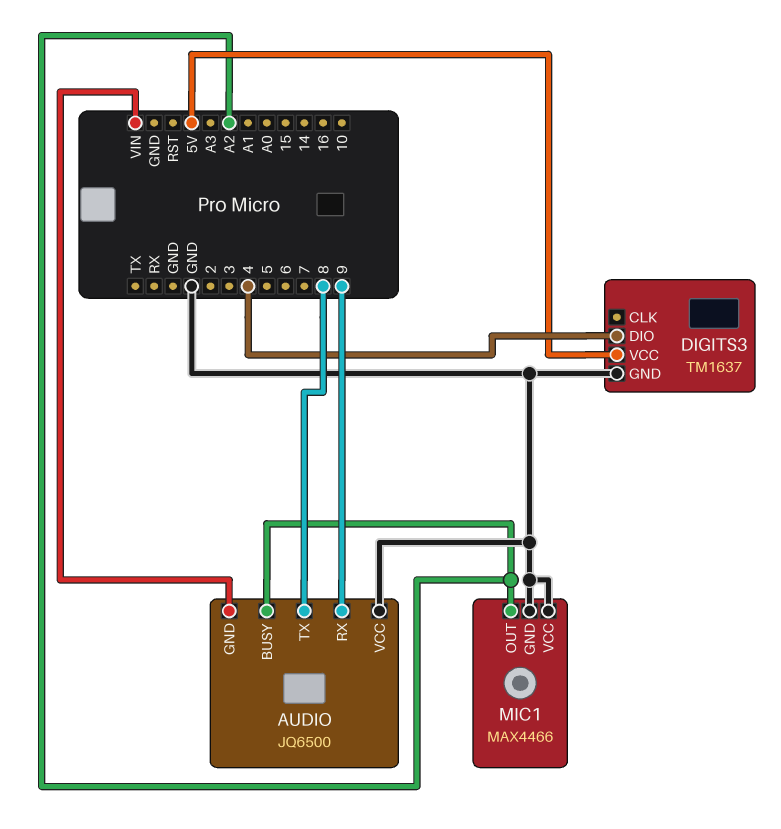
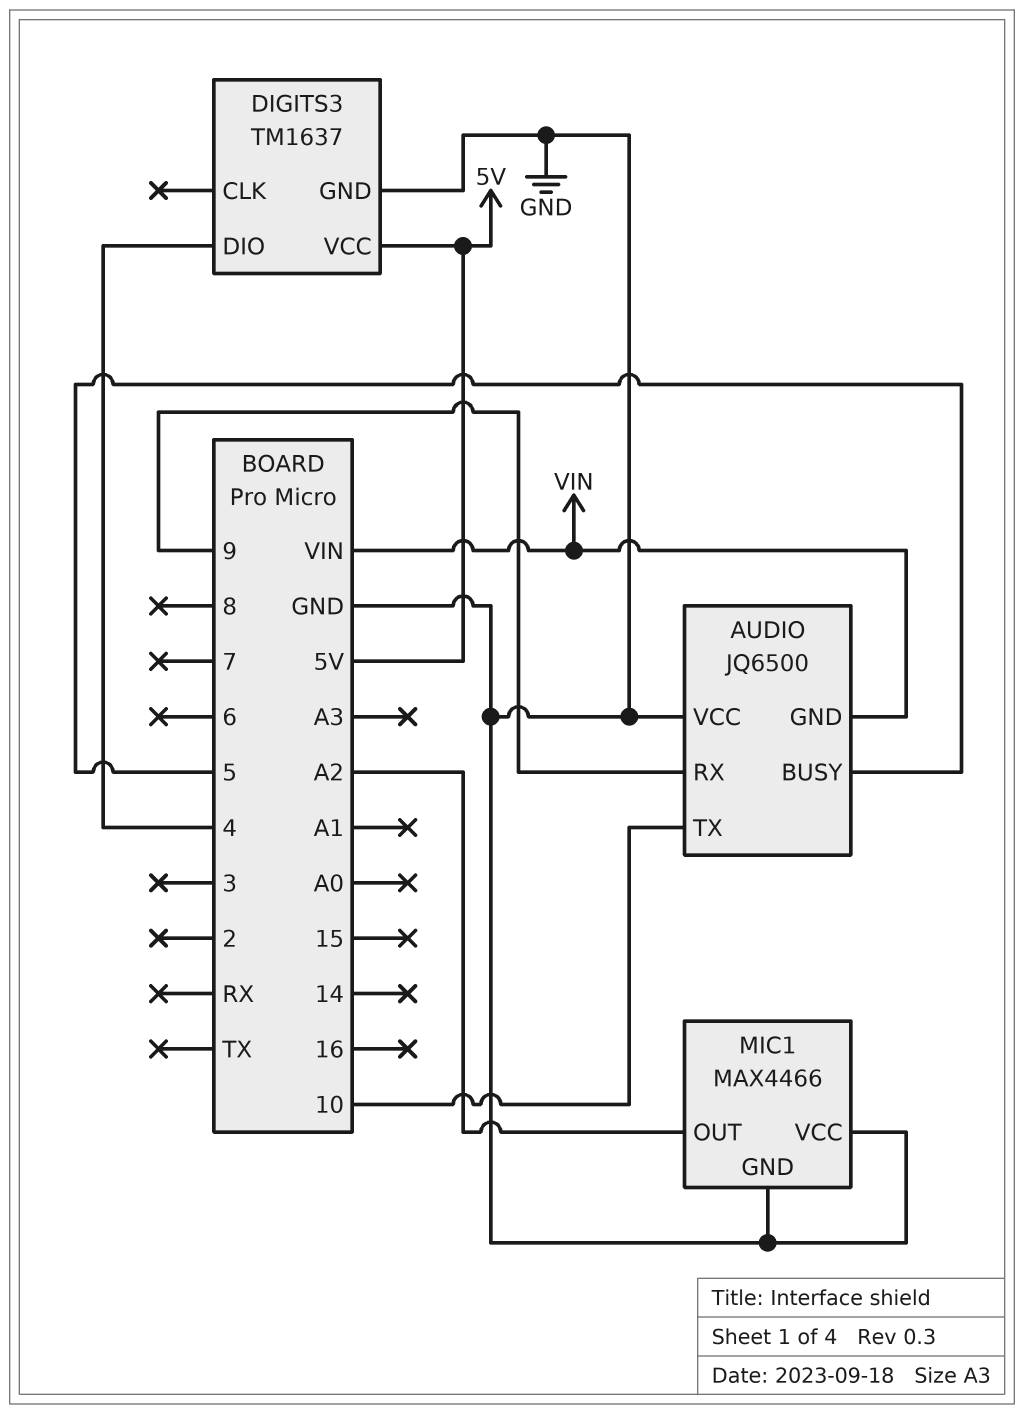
AUDIO pin BUSY: A2 -> 5
AUDIO pin TX: 8 -> 10

